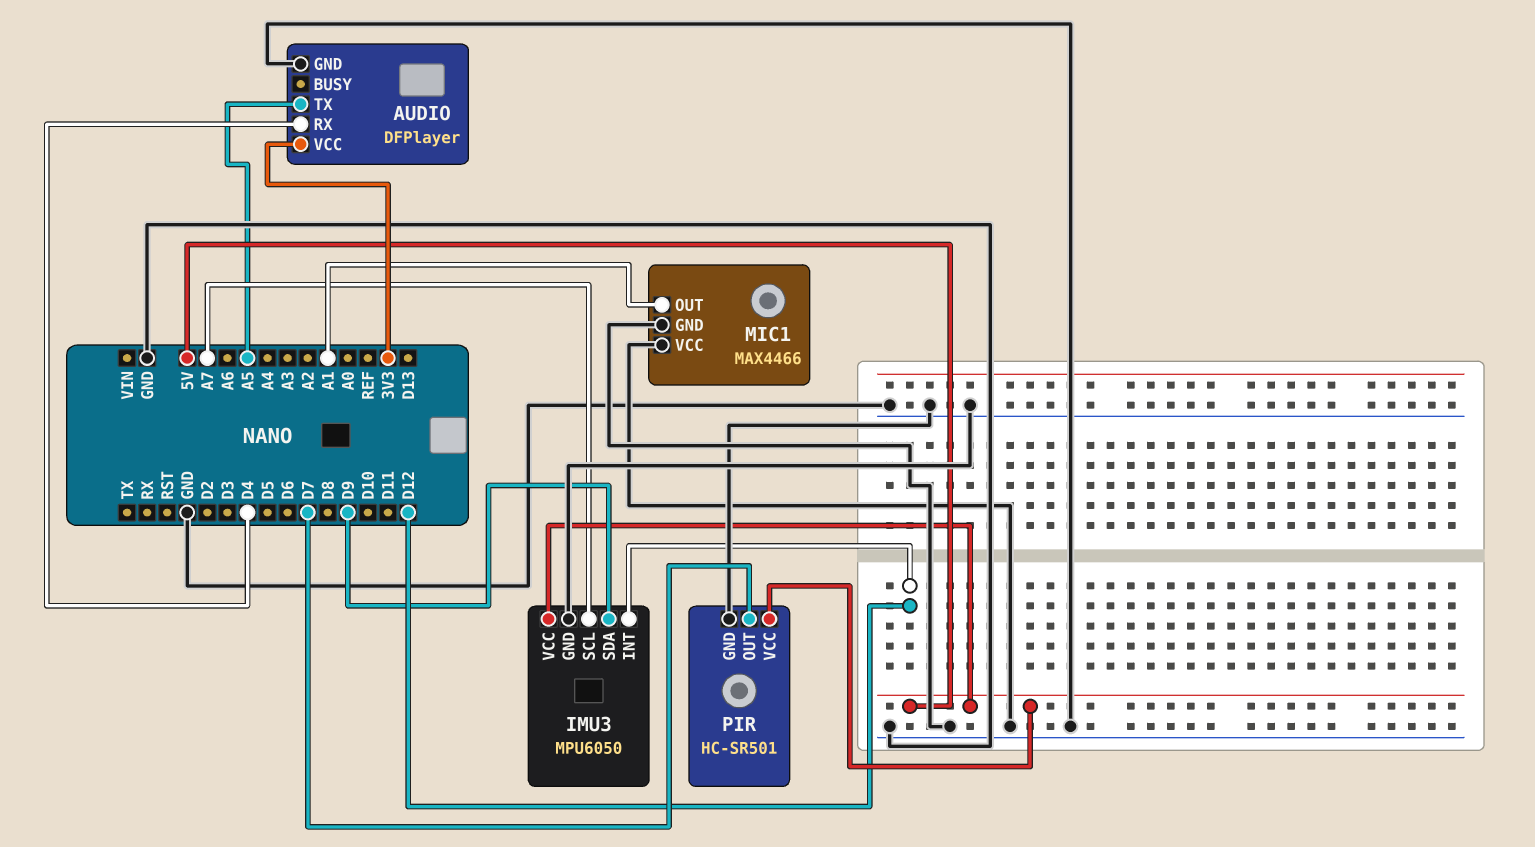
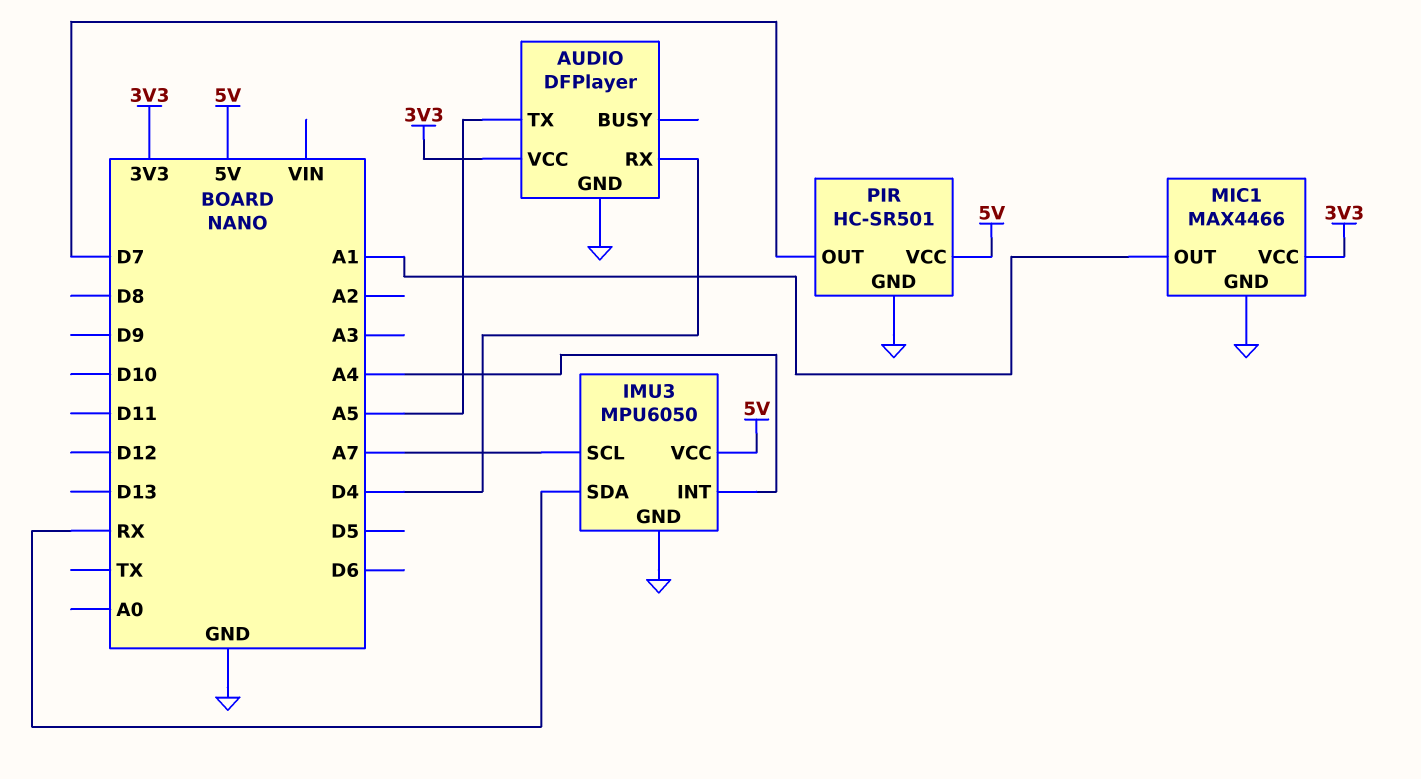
IMU3 pin INT: D12 -> A4
IMU3 pin SDA: D9 -> RX
MIC1 pin VCC: GND -> 3V3

